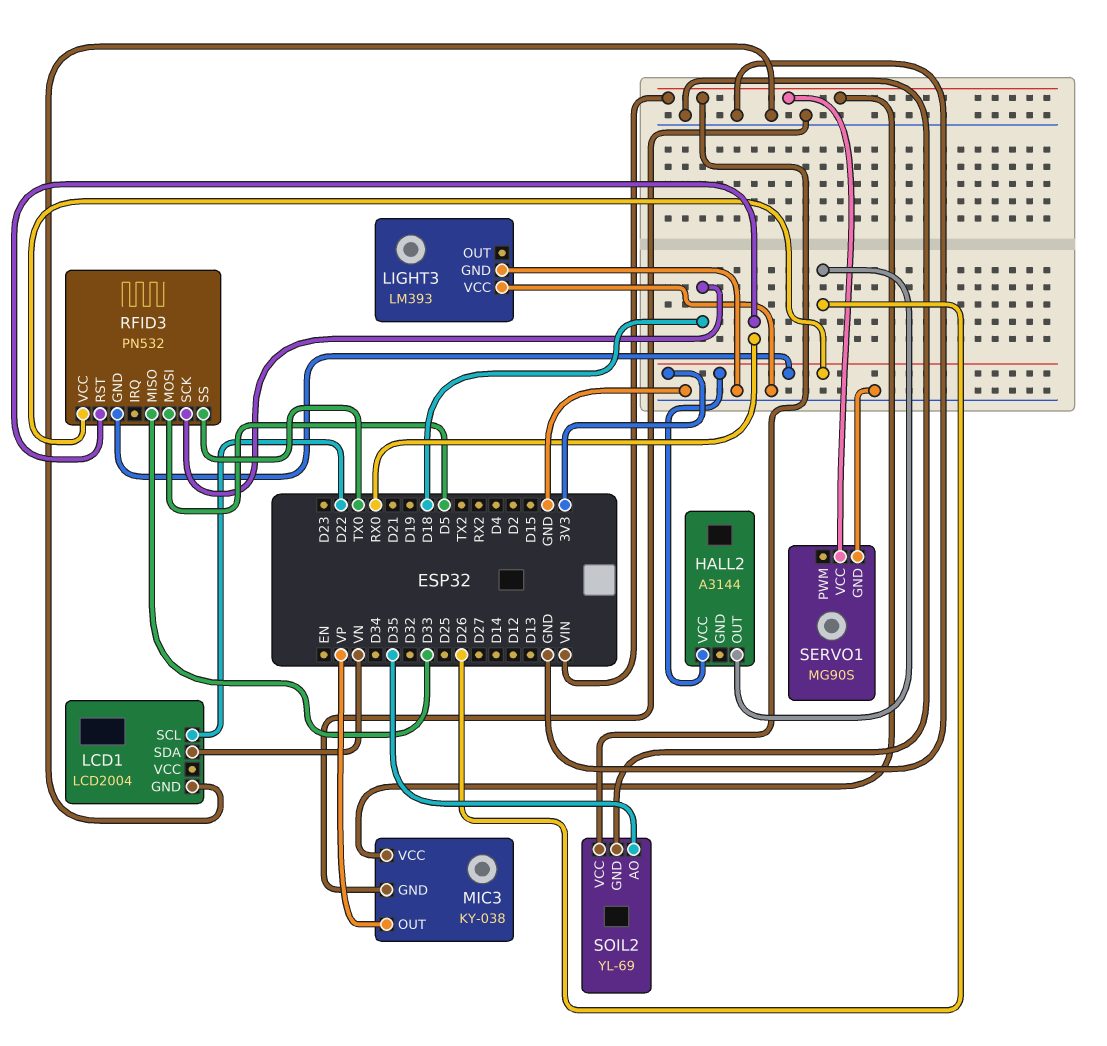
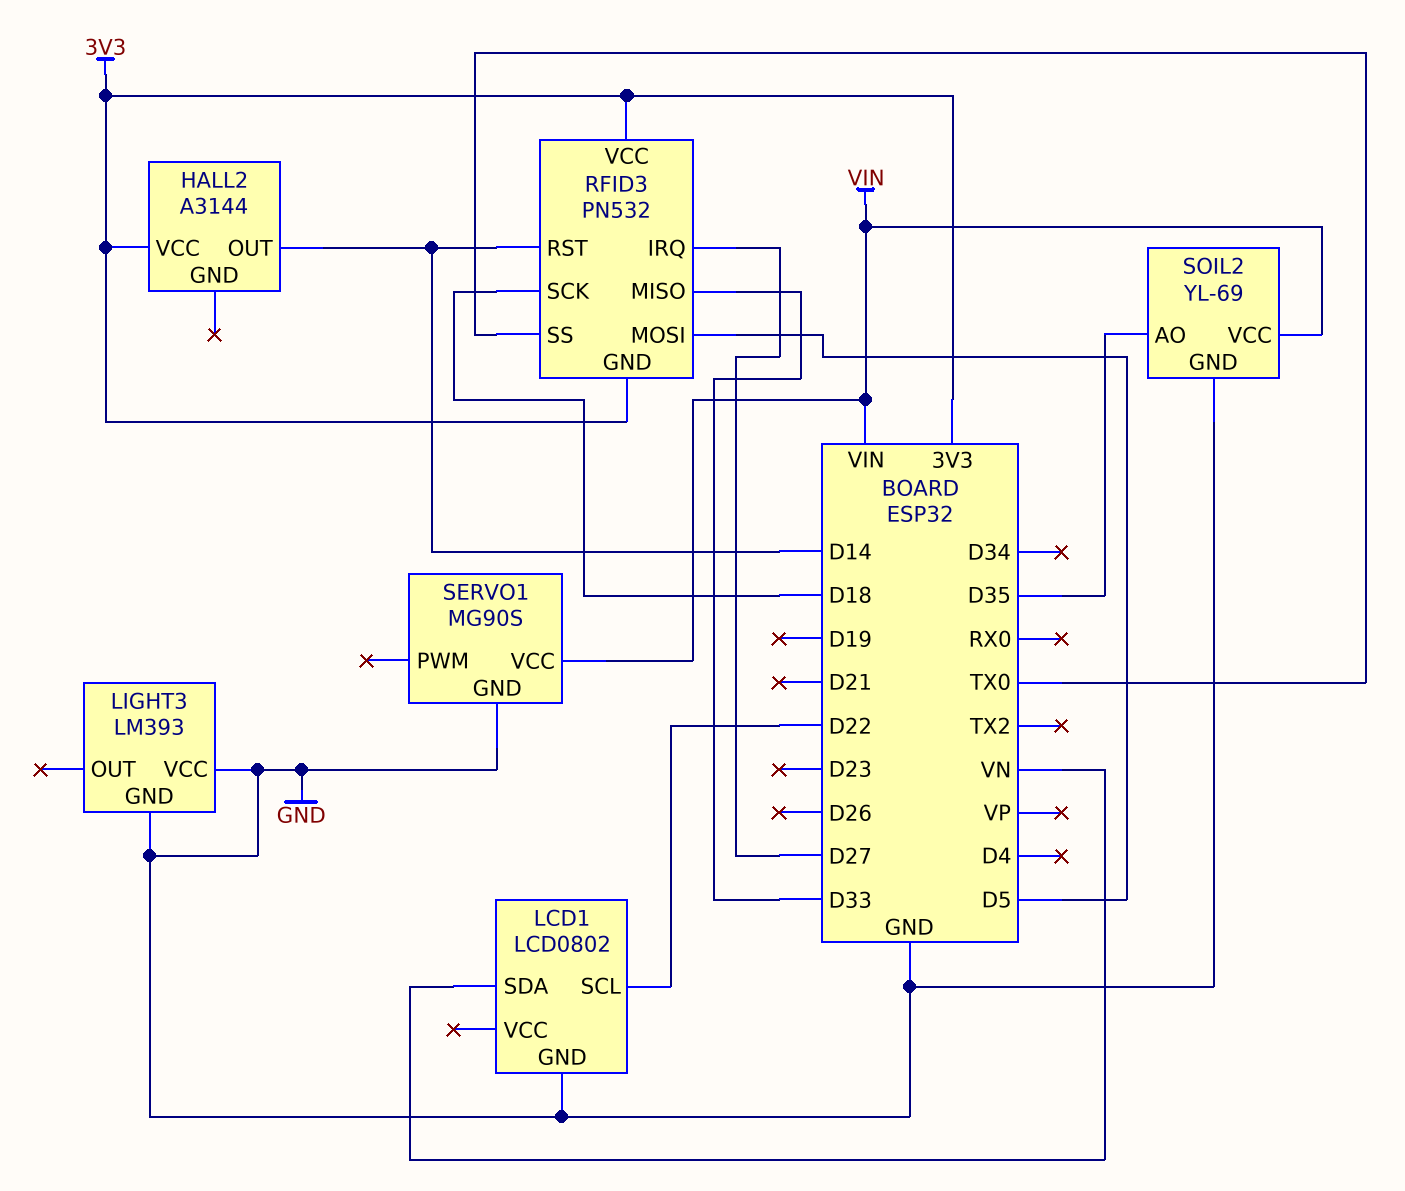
HALL2 pin OUT: D26 -> D14
LCD1: LCD2004 -> LCD0802
MIC3: KY-038 -> none
MIC3 pin GND: GND -> none
MIC3 pin OUT: VP -> none
MIC3 pin VCC: VIN -> none
RFID3 pin IRQ: none -> D27
RFID3 pin RST: RX0 -> D14

